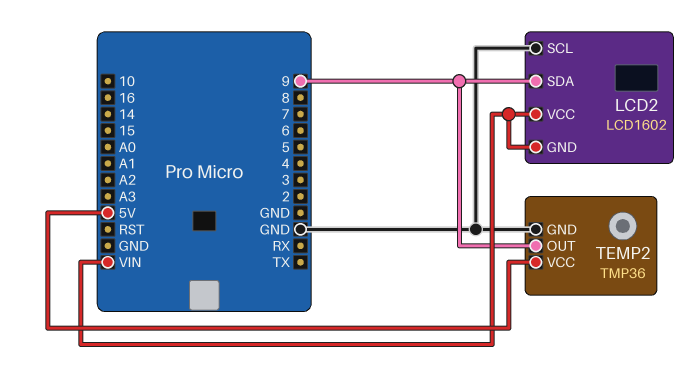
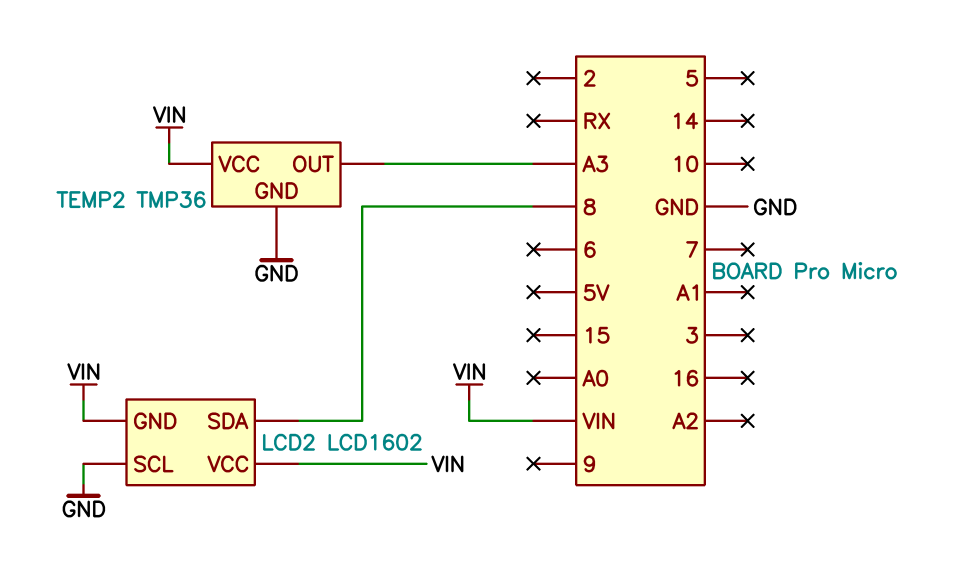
LCD2 pin SDA: 9 -> 8
TEMP2 pin OUT: 9 -> A3
TEMP2 pin VCC: 5V -> VIN

